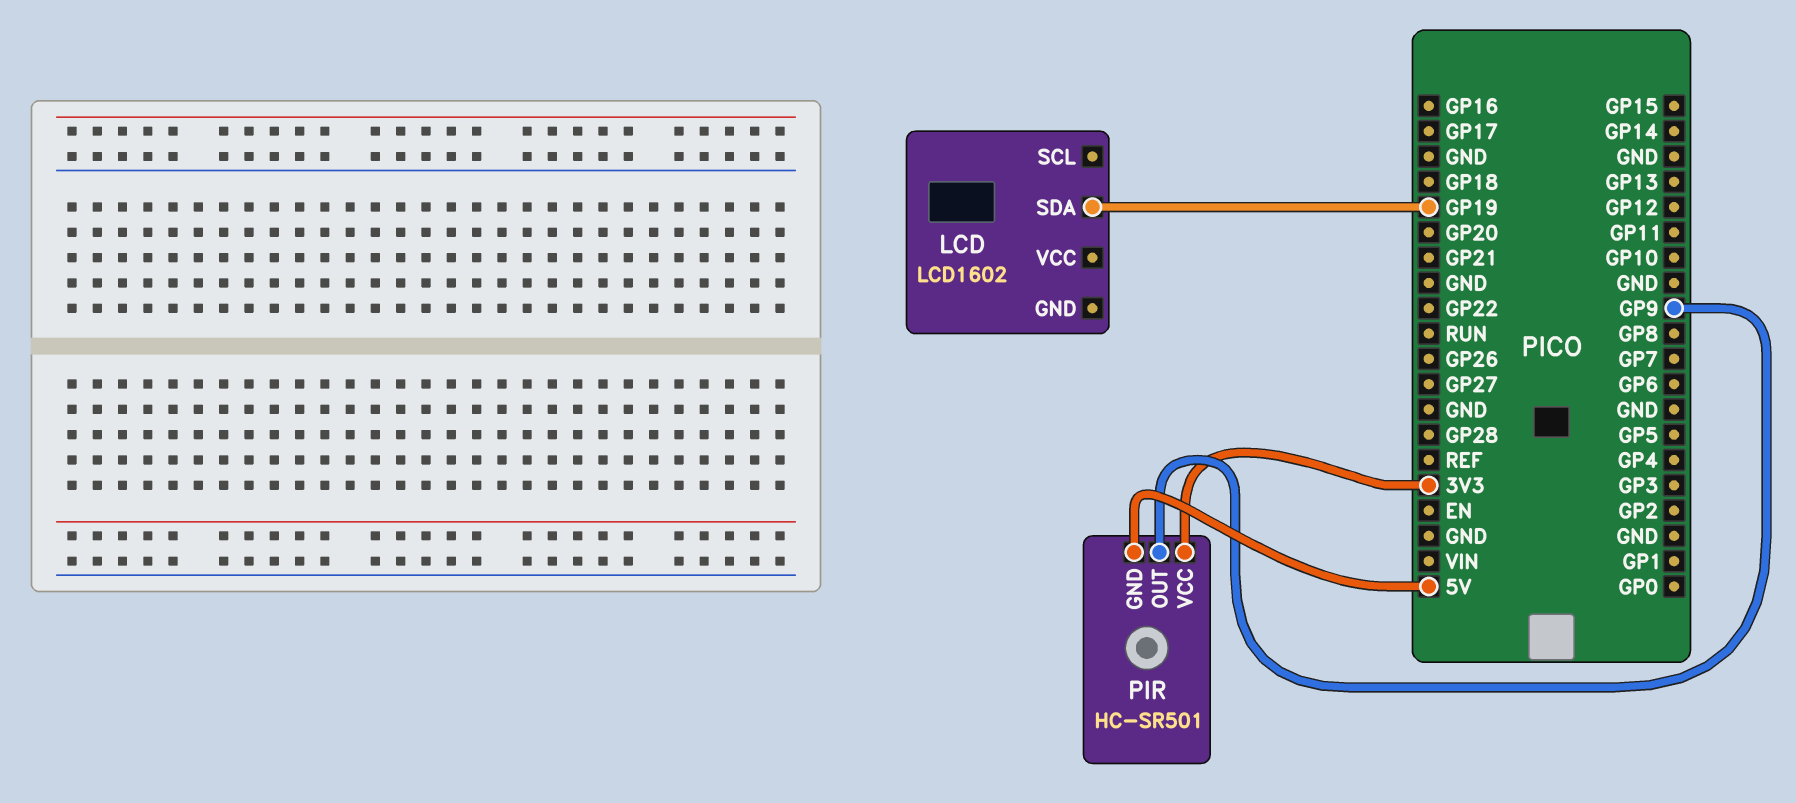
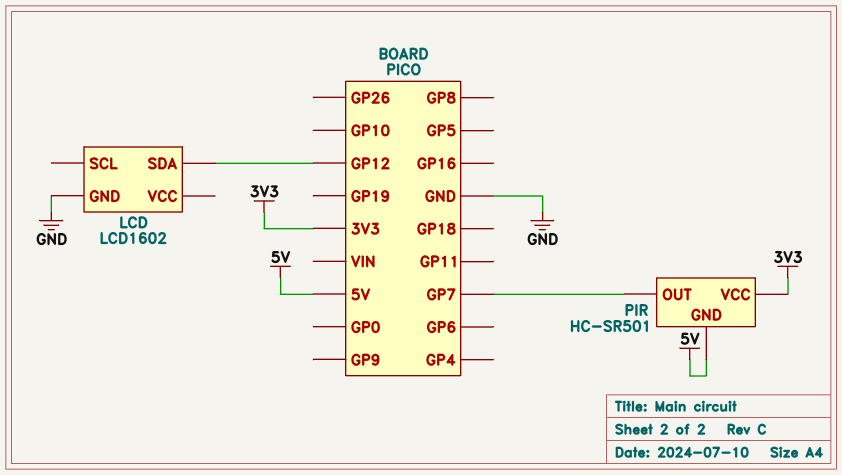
LCD pin GND: none -> GND
LCD pin SDA: GP19 -> GP12
PIR pin OUT: GP9 -> GP7

